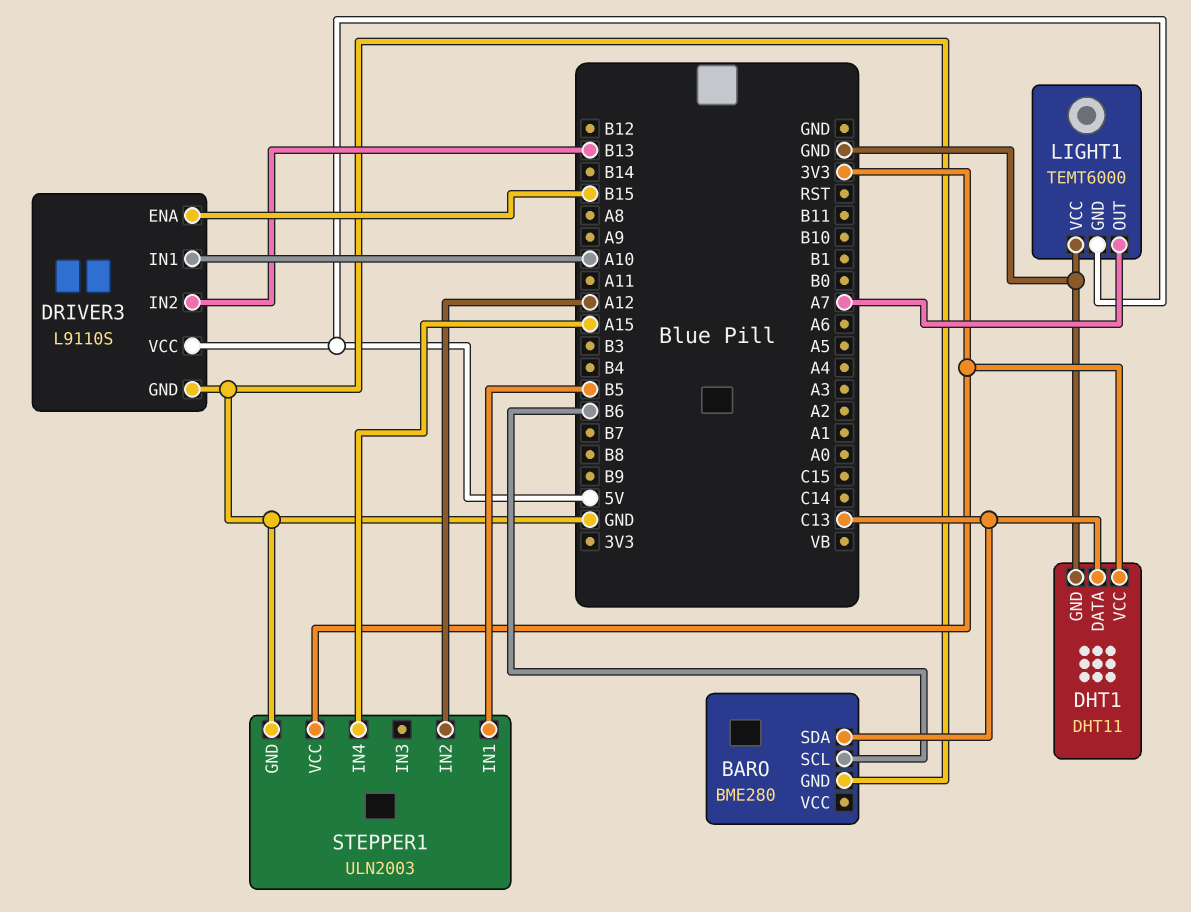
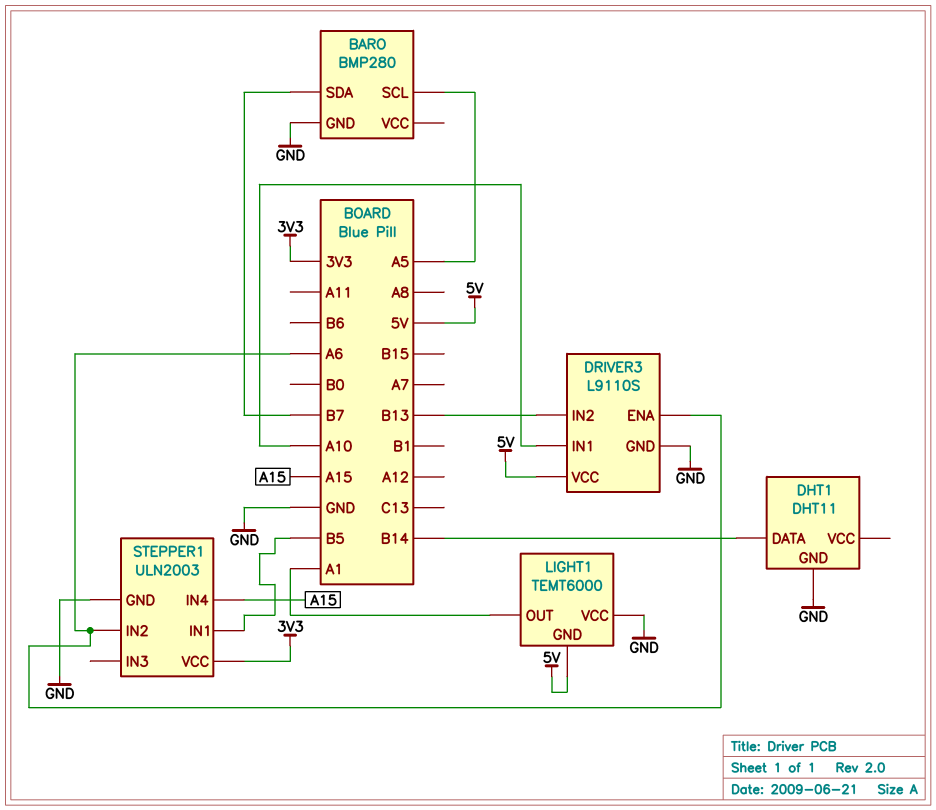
BARO: BME280 -> BMP280
BARO pin SCL: B6 -> A5
BARO pin SDA: C13 -> B7
DHT1 pin DATA: C13 -> B14
DHT1 pin VCC: 3V3 -> none
DRIVER3 pin ENA: B15 -> A6
LIGHT1 pin OUT: A7 -> A1
STEPPER1 pin IN2: A12 -> A6

